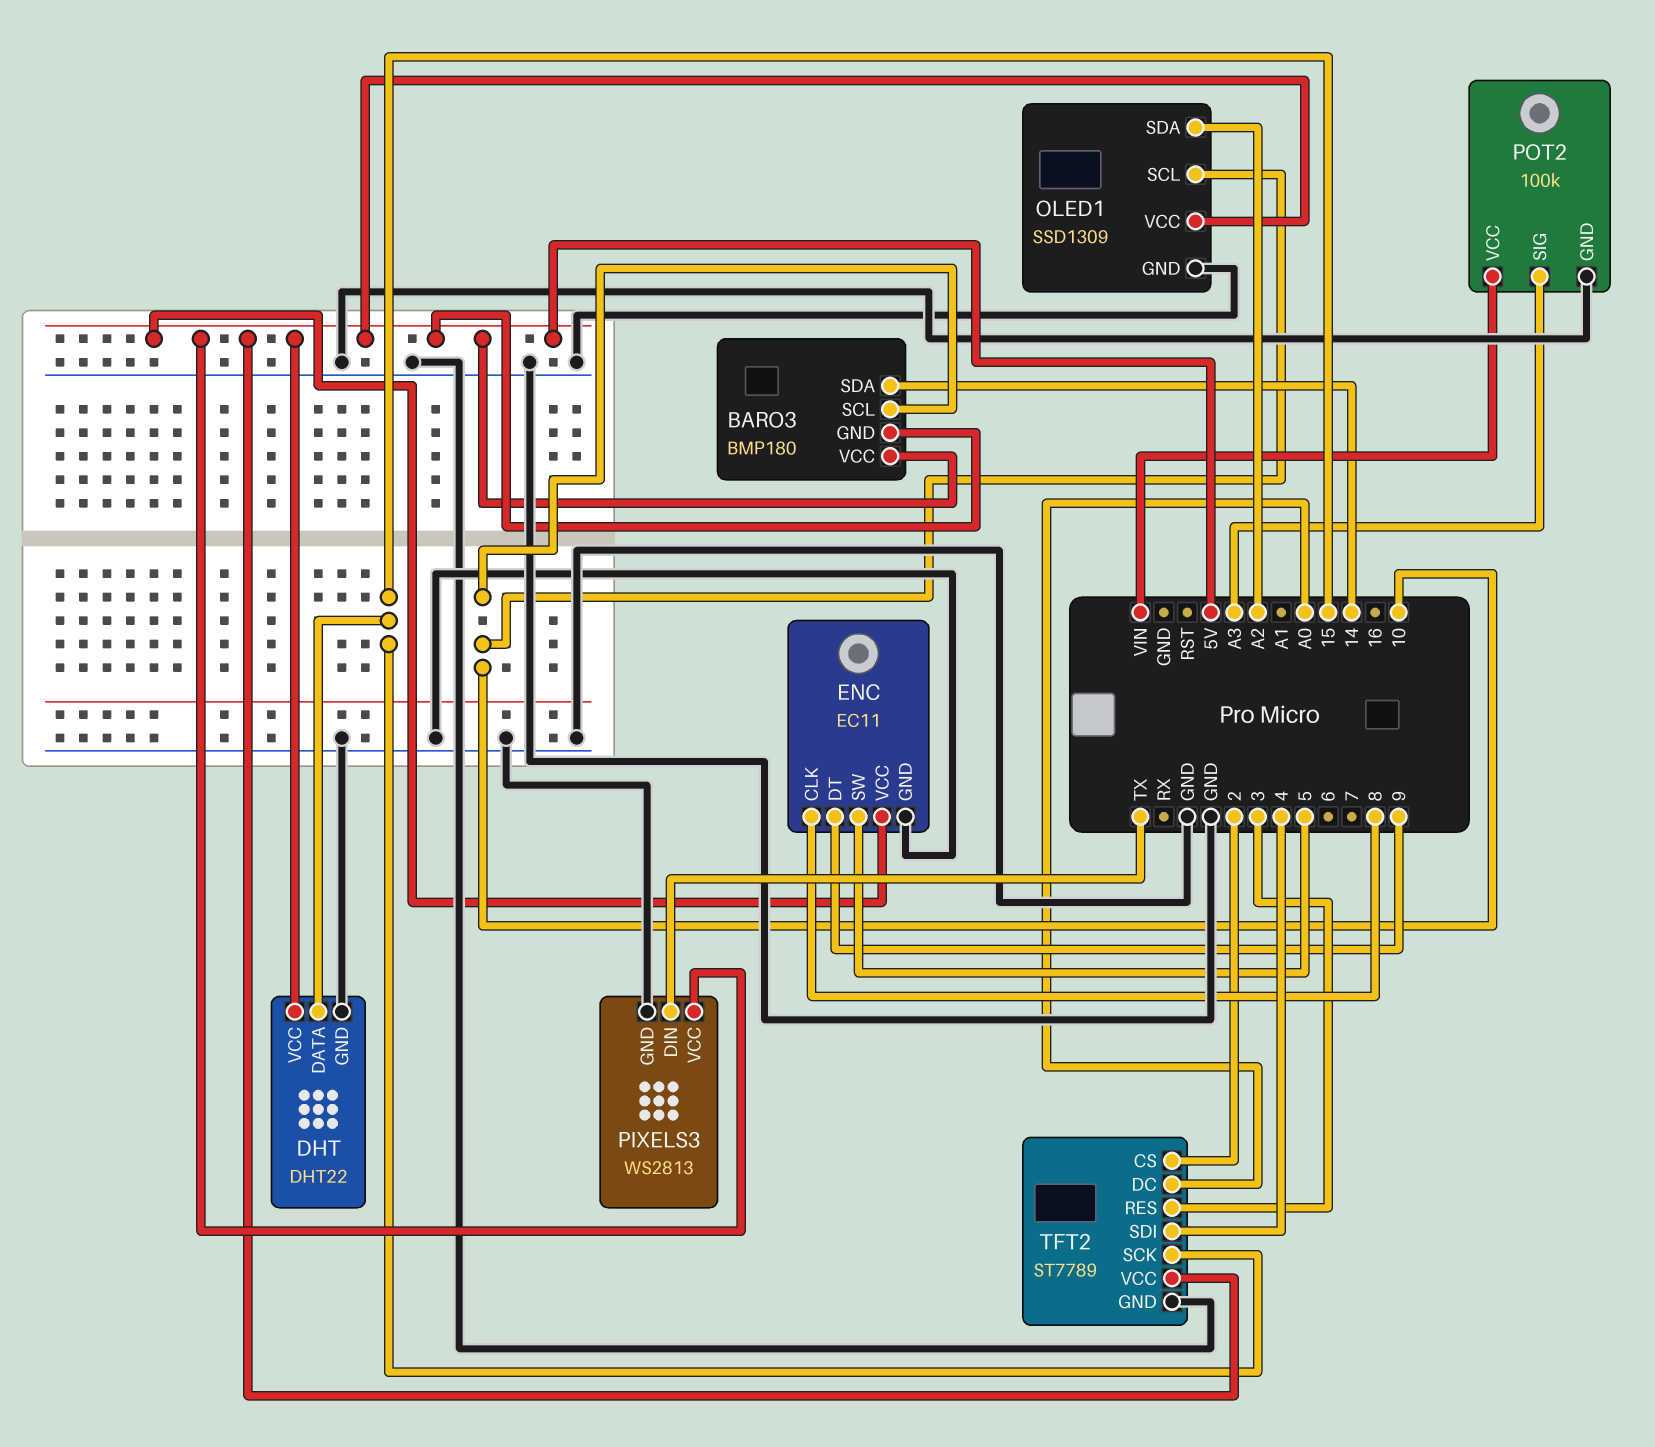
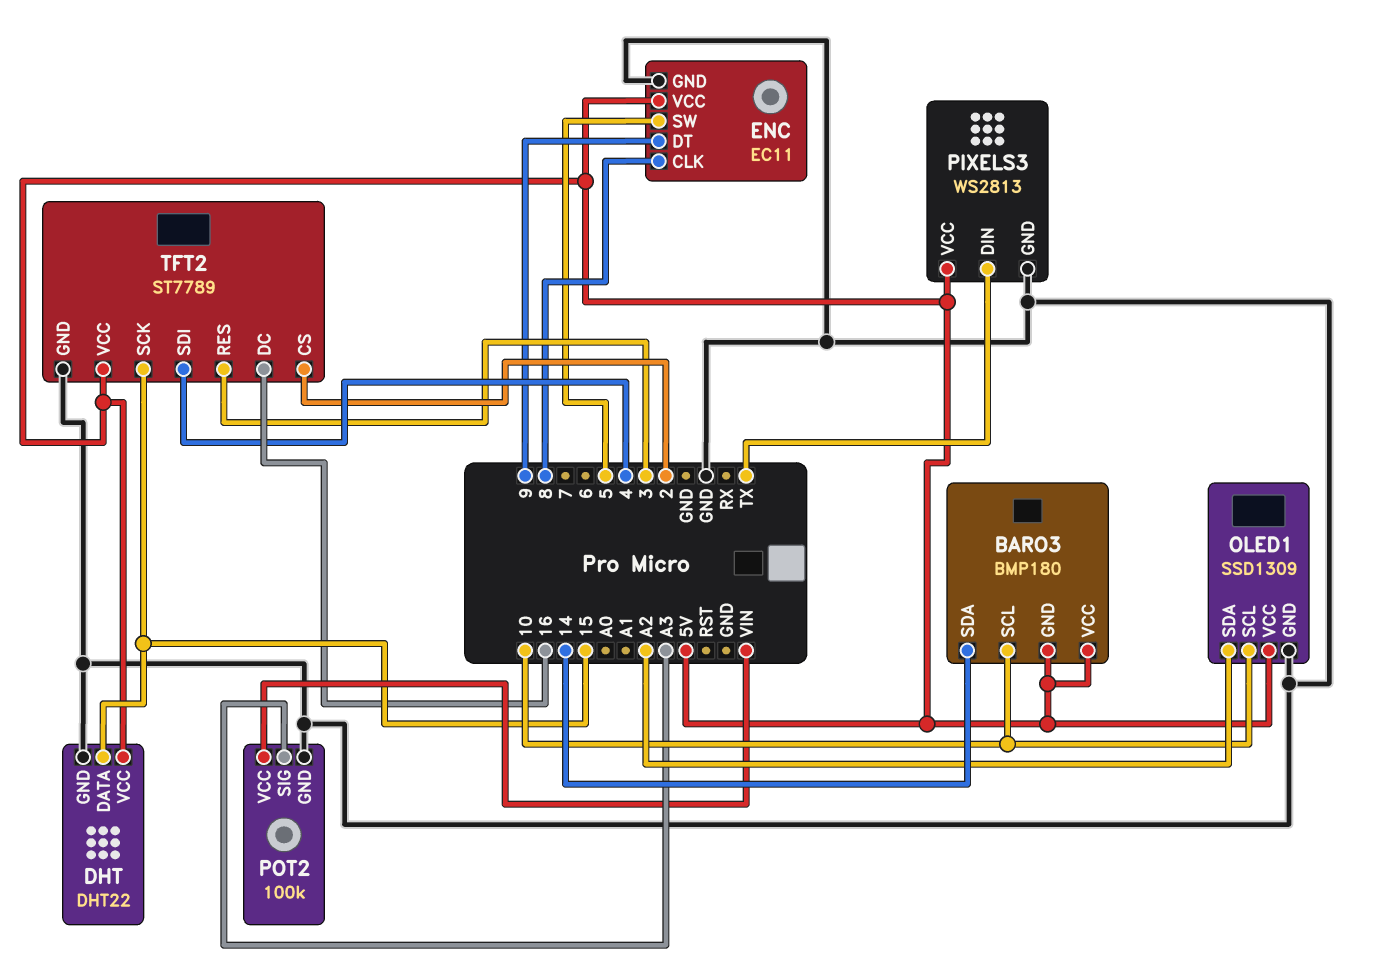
TFT2 pin DC: A0 -> 16

